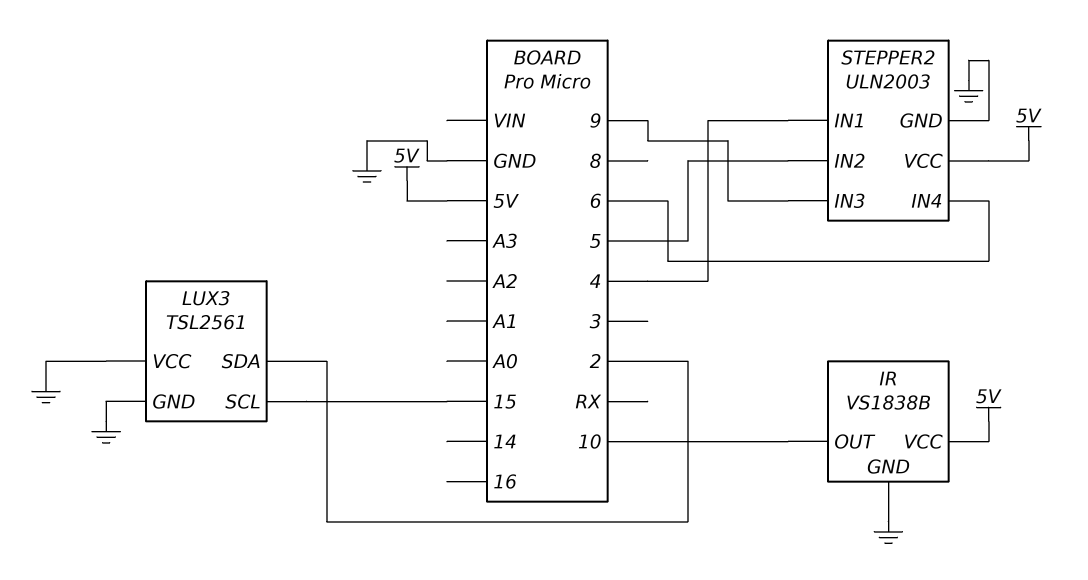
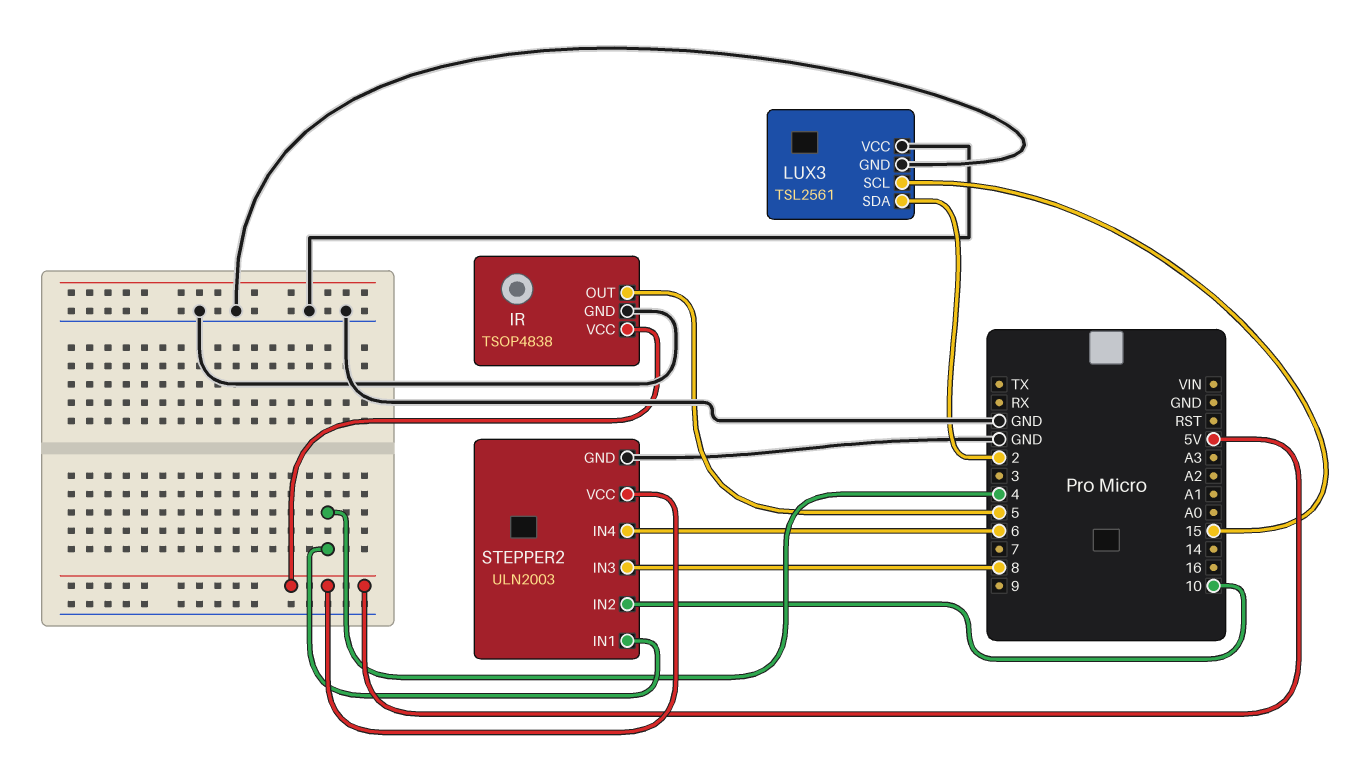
IR: VS1838B -> TSOP4838
IR pin OUT: 10 -> 5
STEPPER2 pin IN2: 5 -> 10
STEPPER2 pin IN3: 9 -> 8

